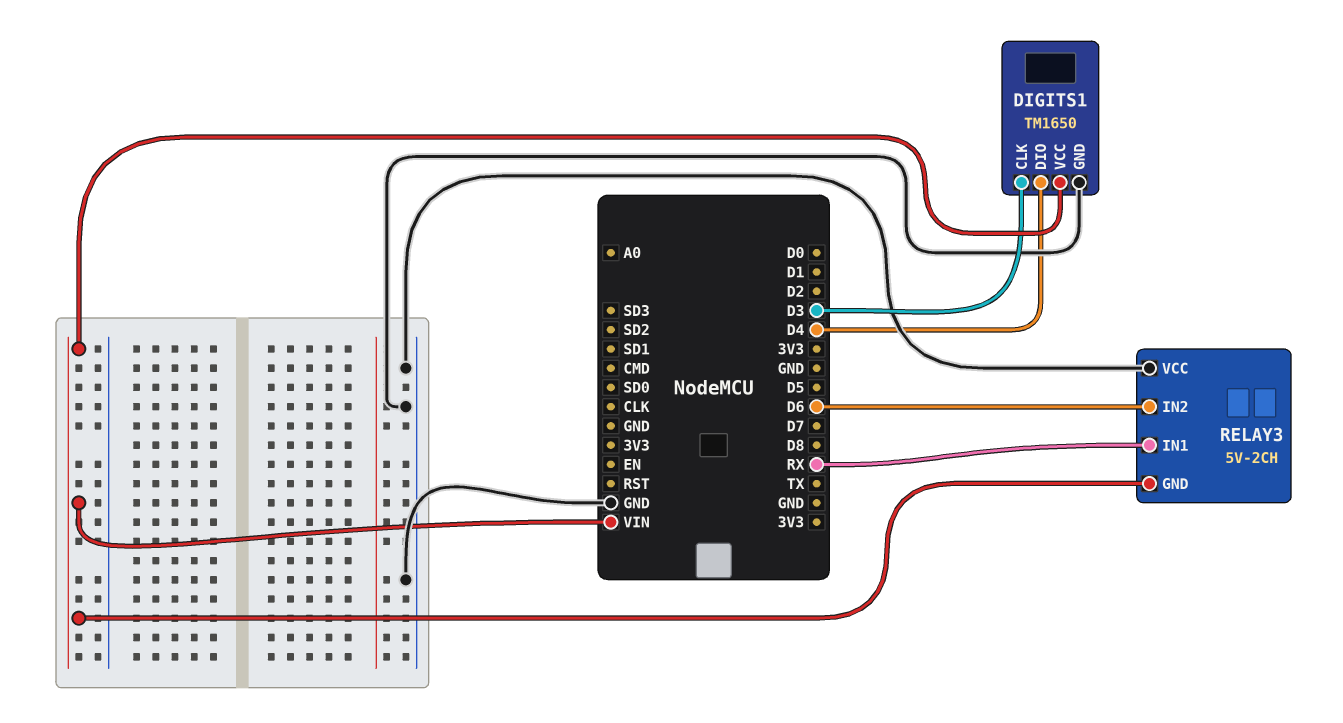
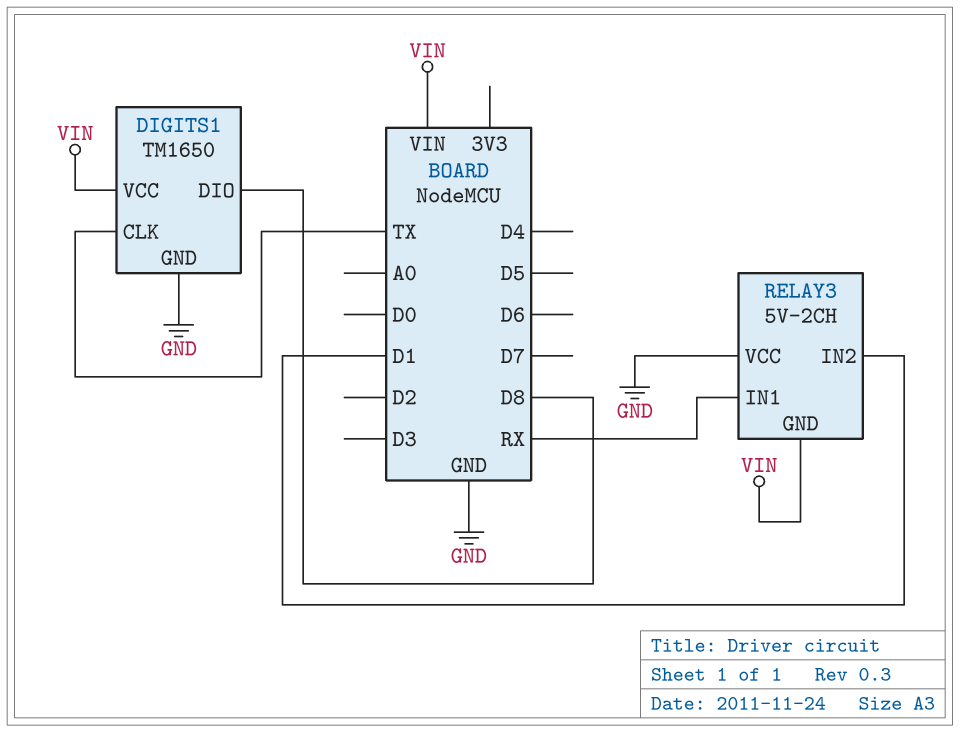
DIGITS1 pin CLK: D3 -> TX
DIGITS1 pin DIO: D4 -> D8
RELAY3 pin IN2: D6 -> D1

